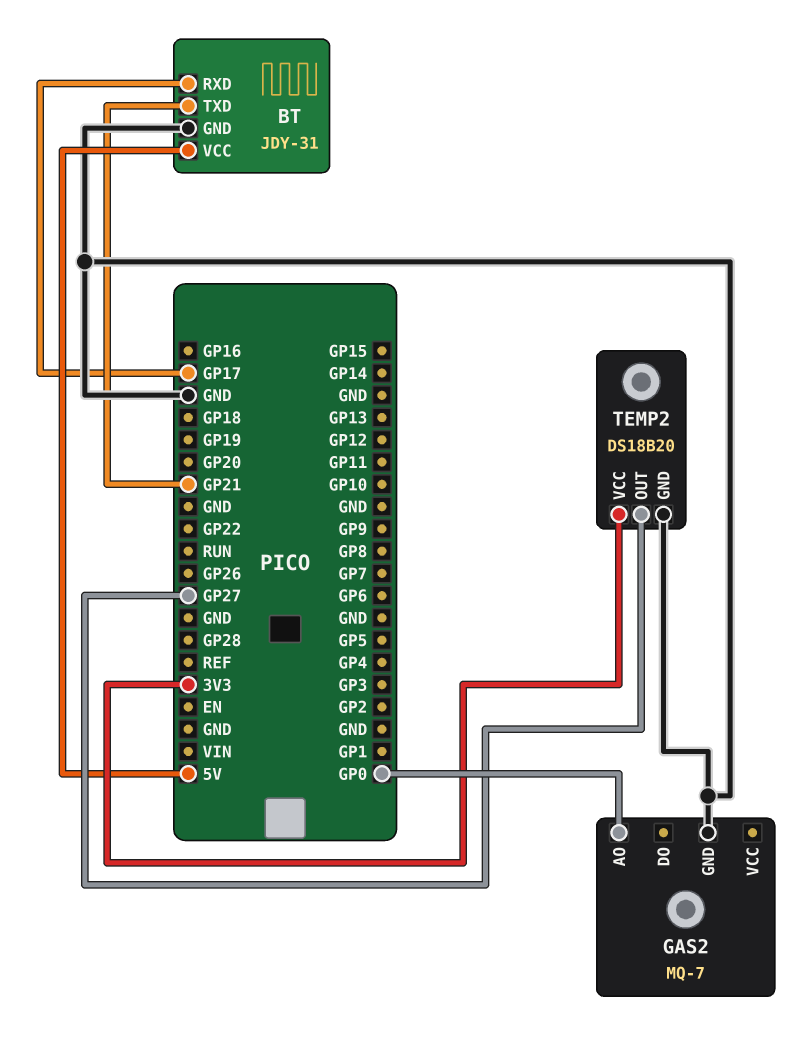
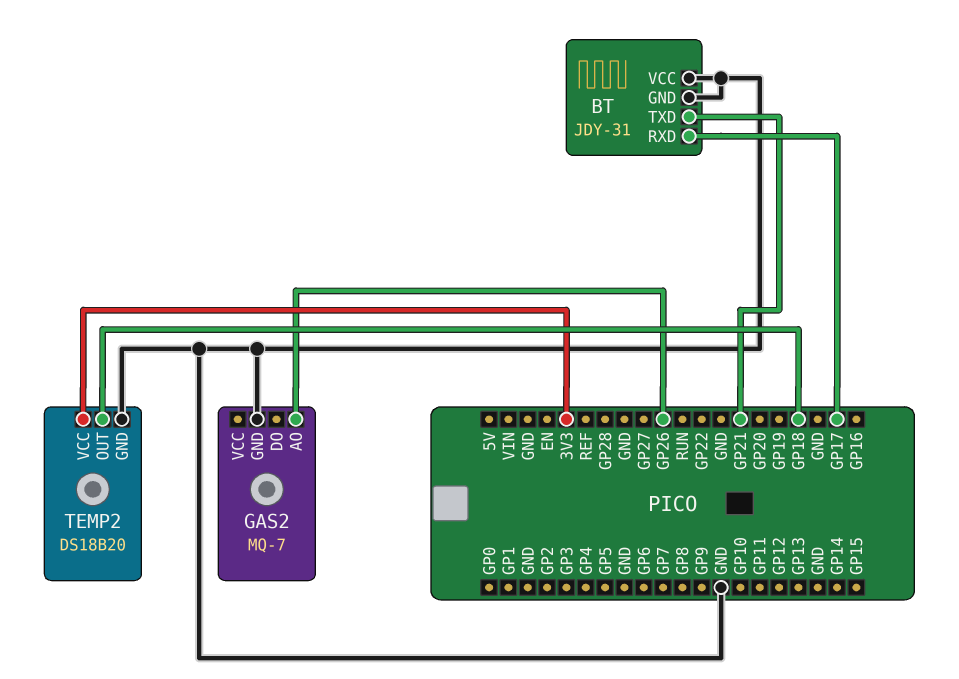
BT pin VCC: 5V -> GND
GAS2 pin AO: GP0 -> GP26
TEMP2 pin OUT: GP27 -> GP18

